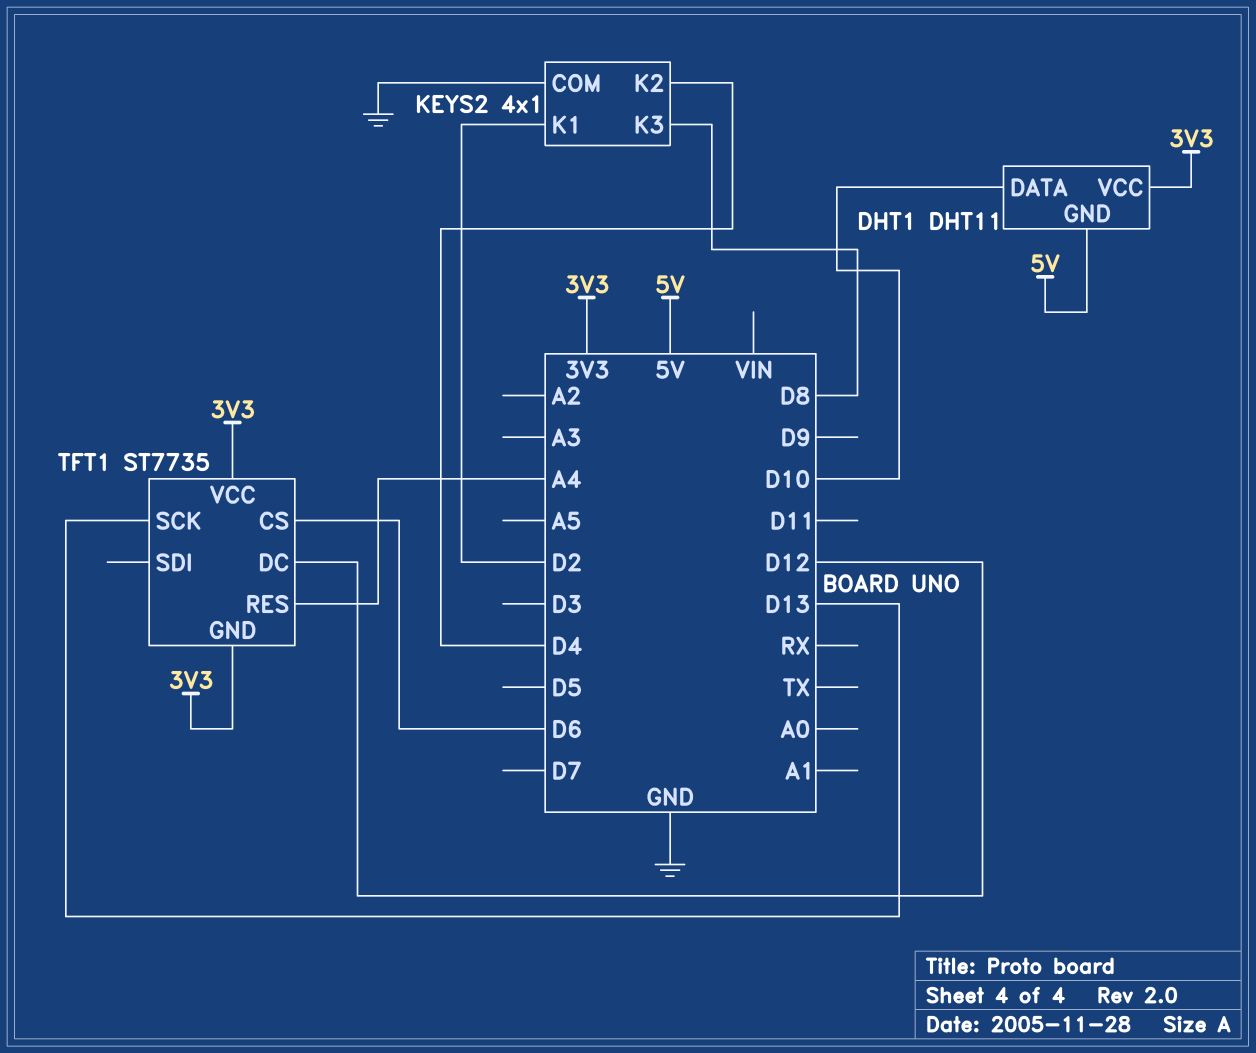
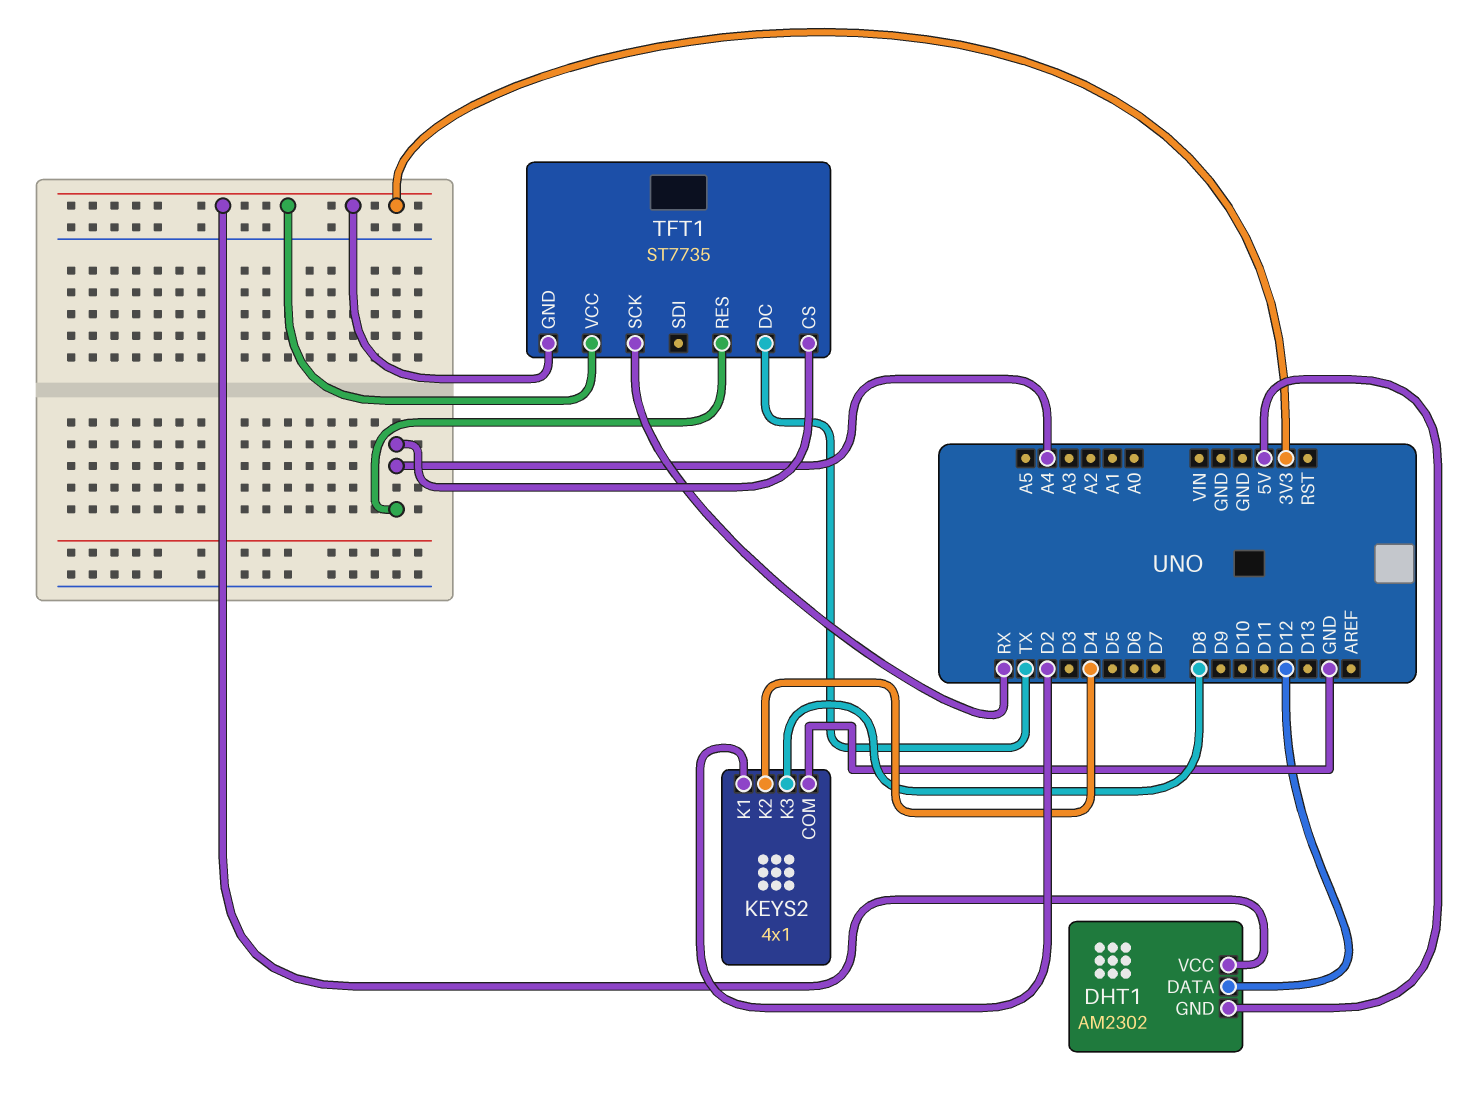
DHT1: DHT11 -> AM2302
DHT1 pin DATA: D10 -> D12
TFT1 pin CS: D6 -> A4
TFT1 pin DC: D12 -> TX
TFT1 pin SCK: D13 -> RX

